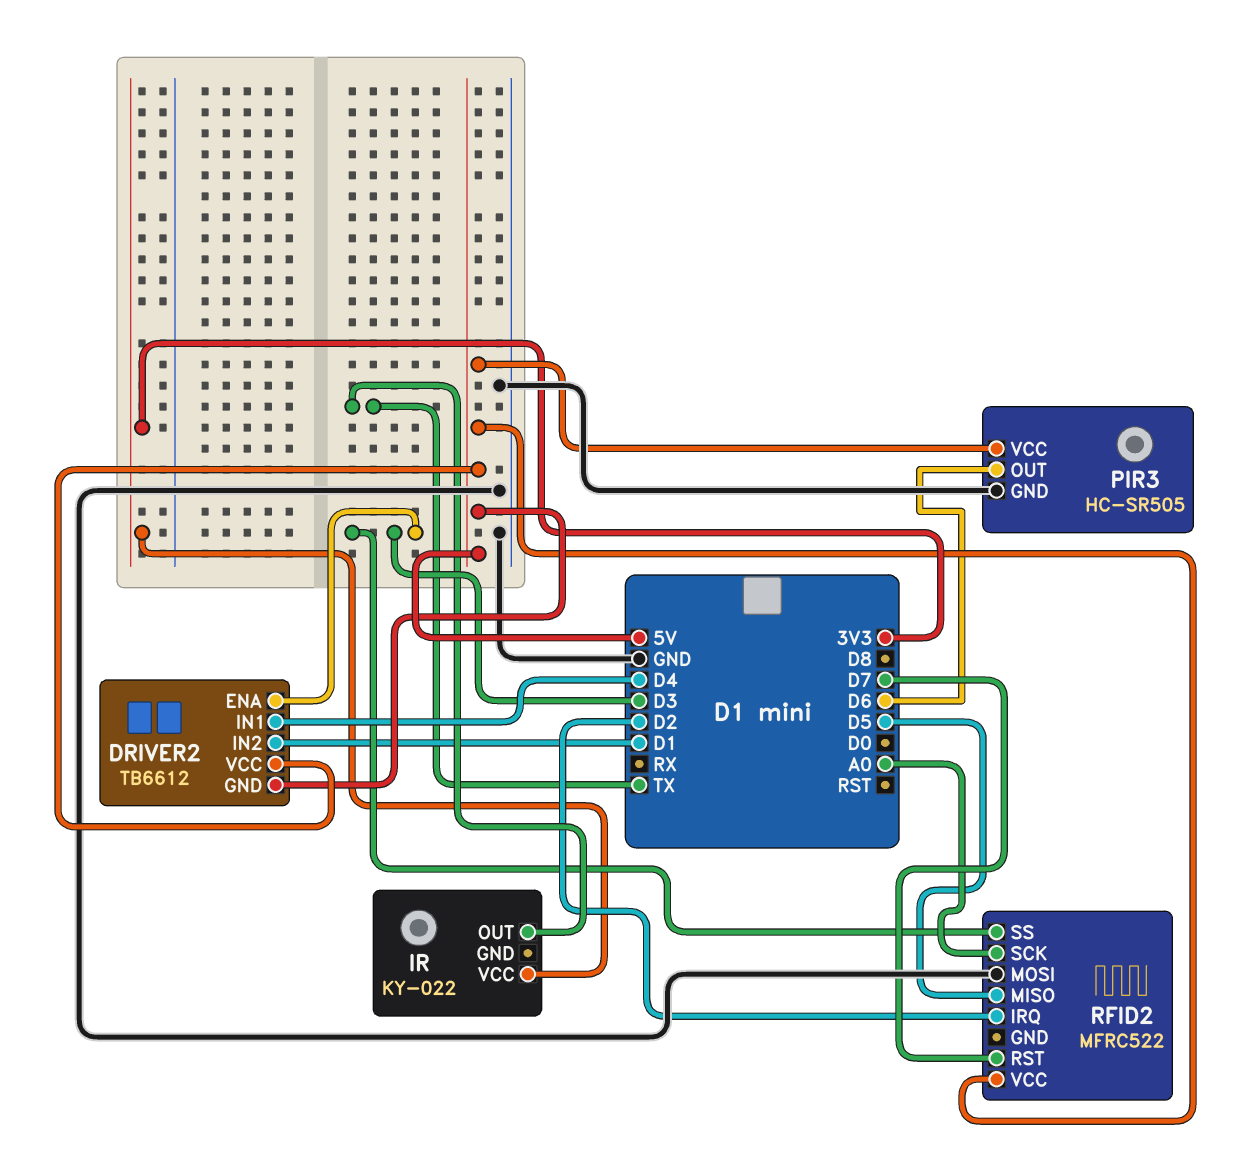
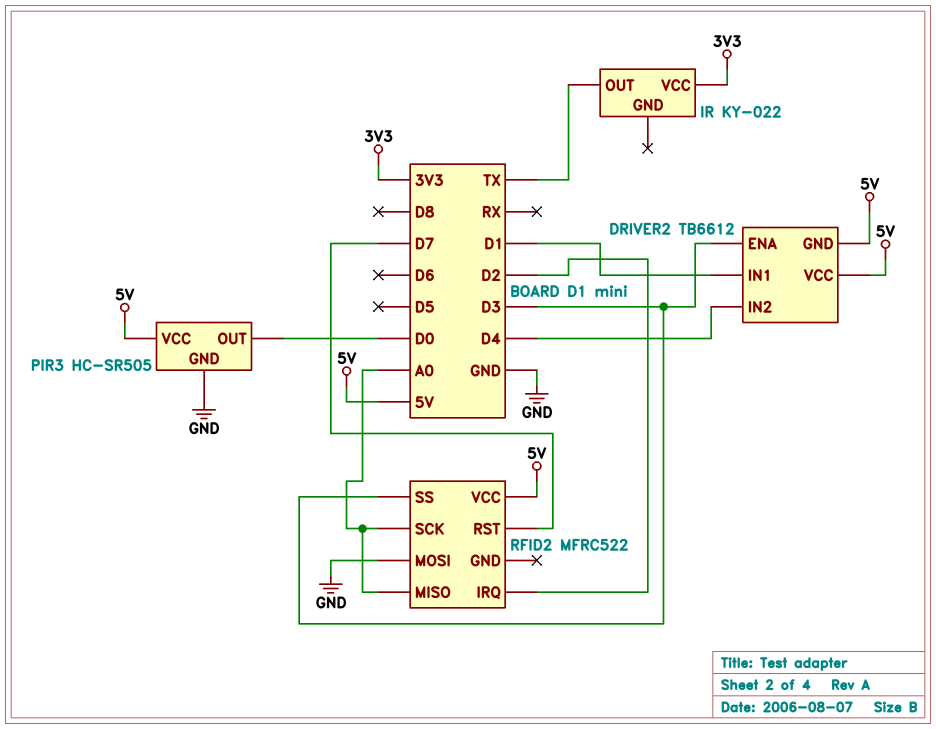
DRIVER2 pin IN1: D4 -> D1
DRIVER2 pin IN2: D1 -> D4
PIR3 pin OUT: D6 -> D0
RFID2 pin MISO: D5 -> A0

